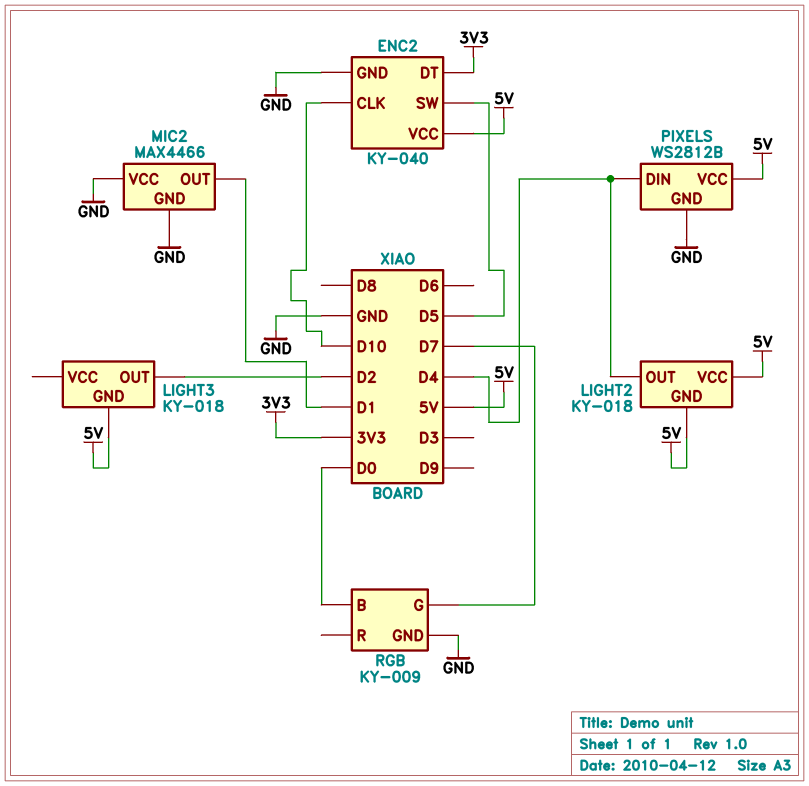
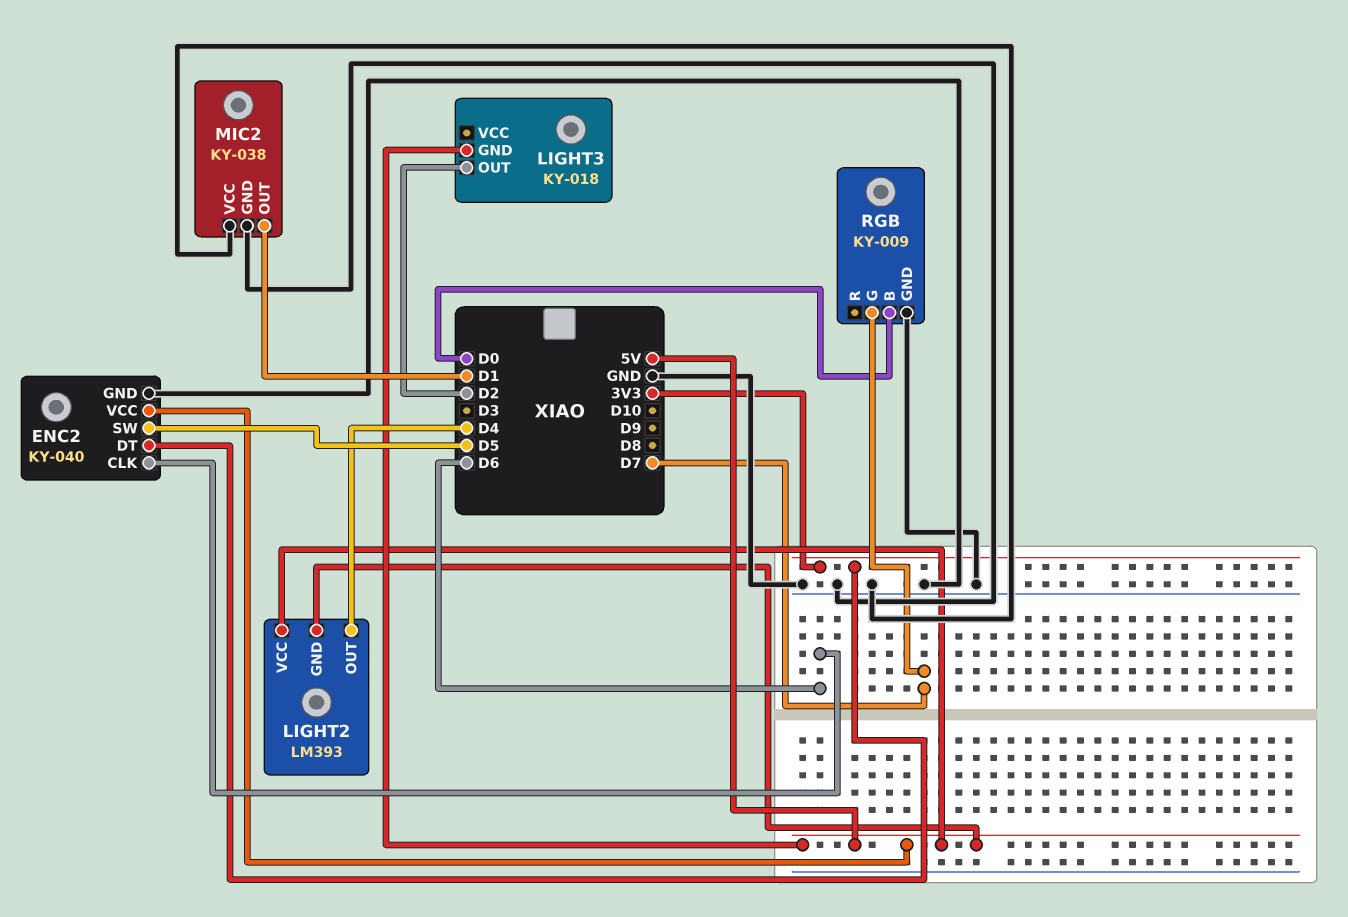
ENC2 pin CLK: D10 -> D6
LIGHT2: KY-018 -> LM393
MIC2: MAX4466 -> KY-038
PIXELS: WS2812B -> none
PIXELS pin DIN: D4 -> none
PIXELS pin GND: GND -> none
PIXELS pin VCC: 5V -> none

